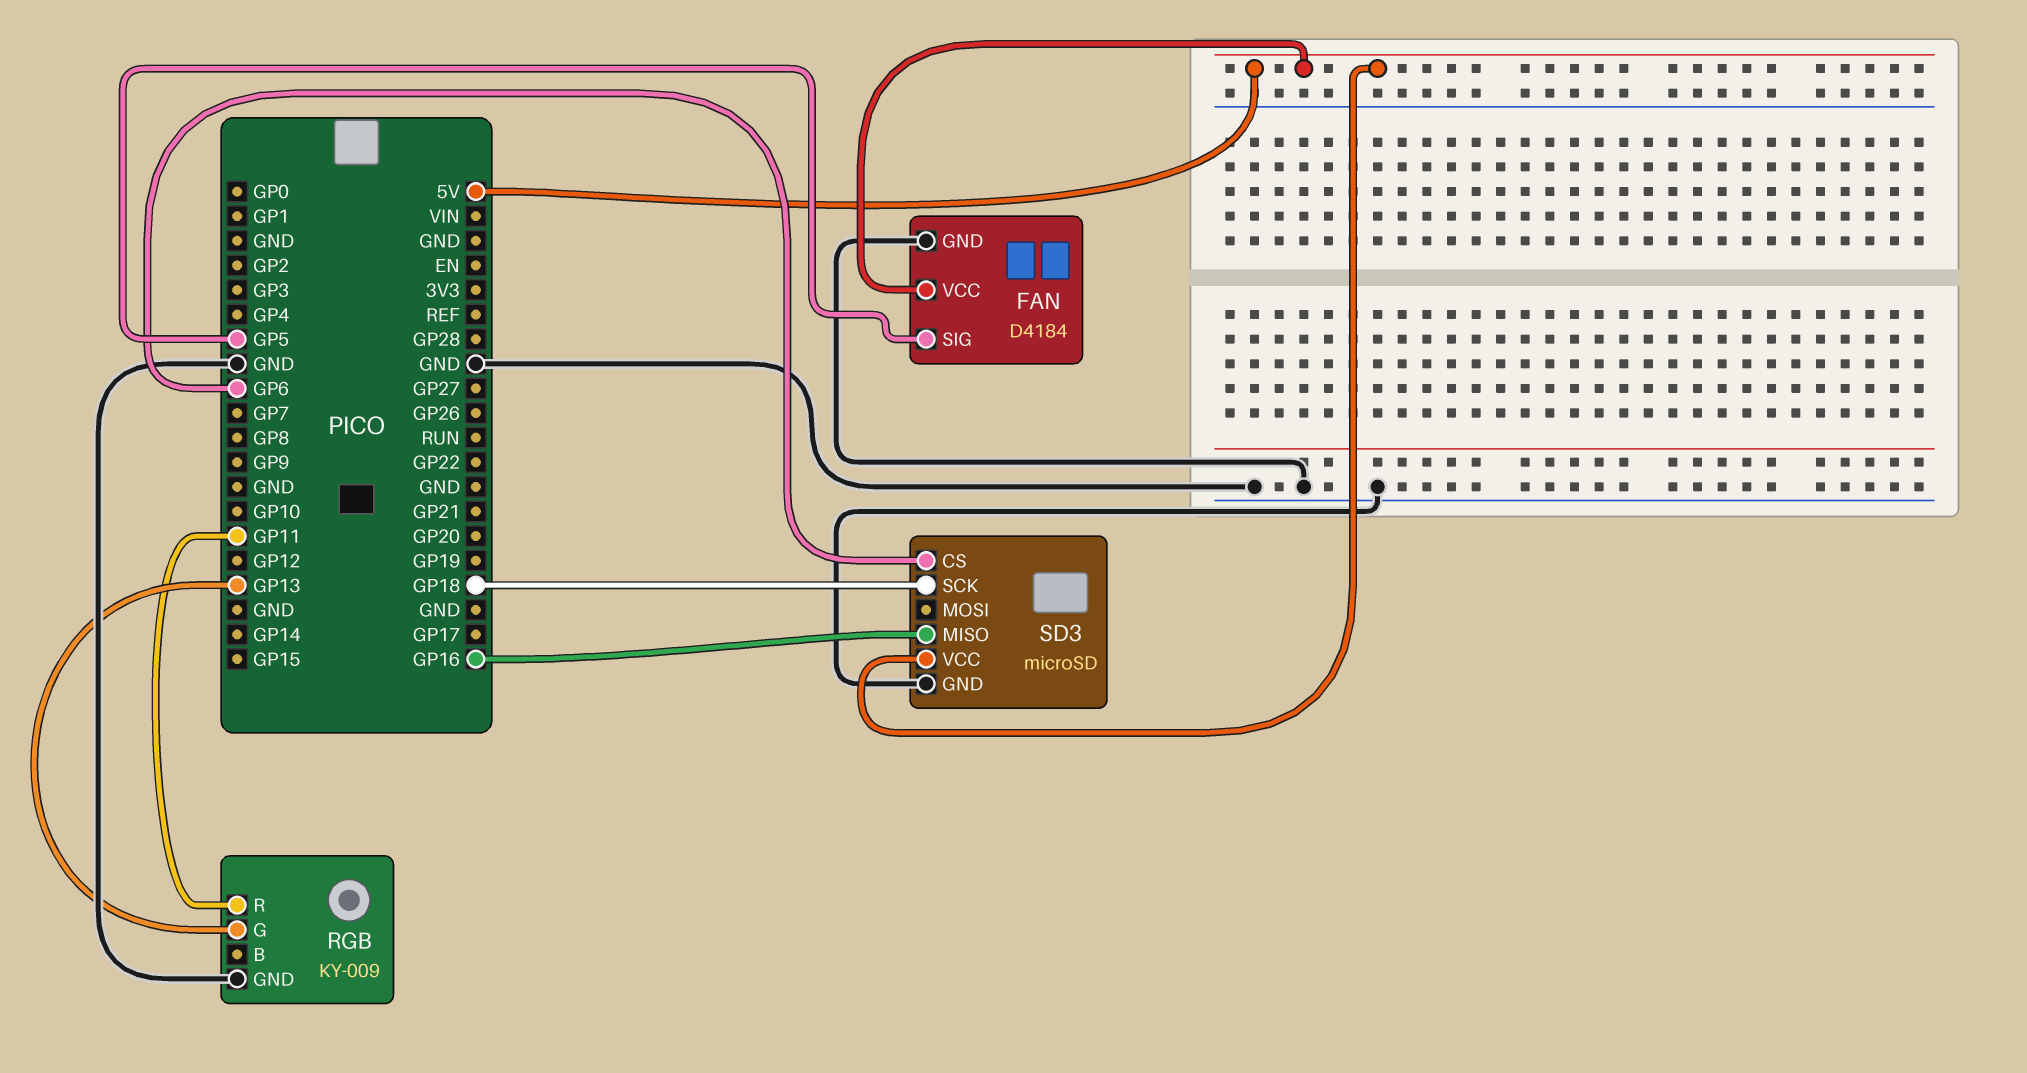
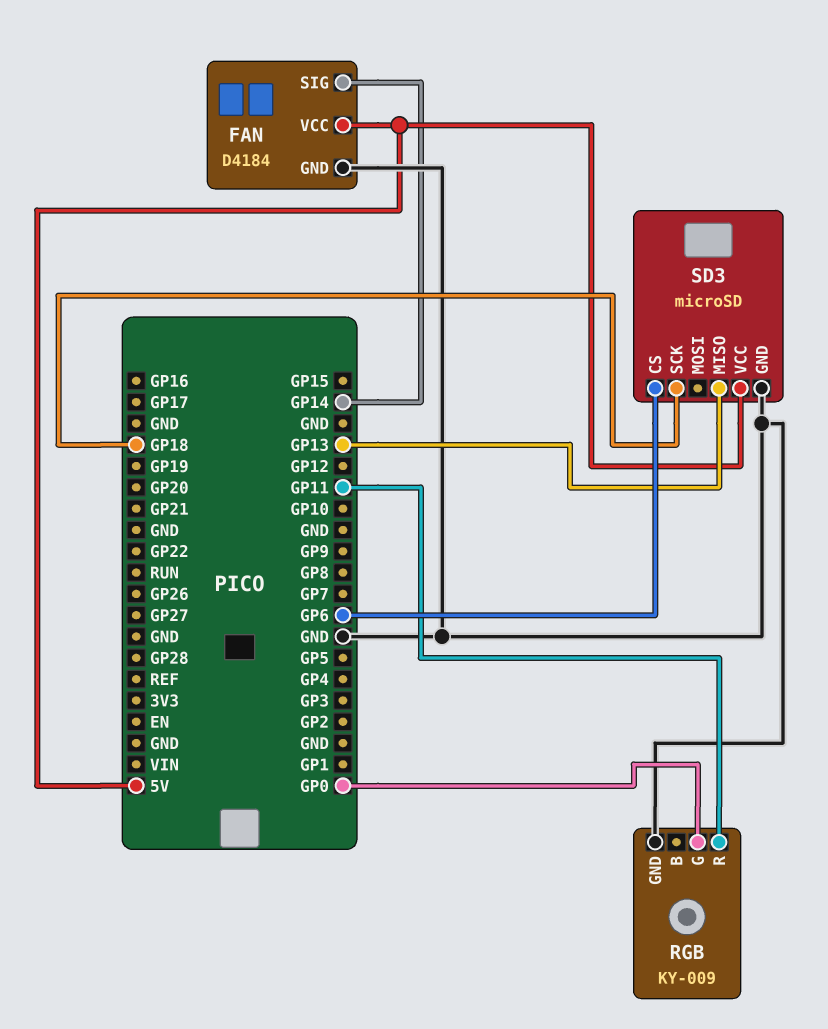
FAN pin SIG: GP5 -> GP14
RGB pin G: GP13 -> GP0
SD3 pin MISO: GP16 -> GP13

